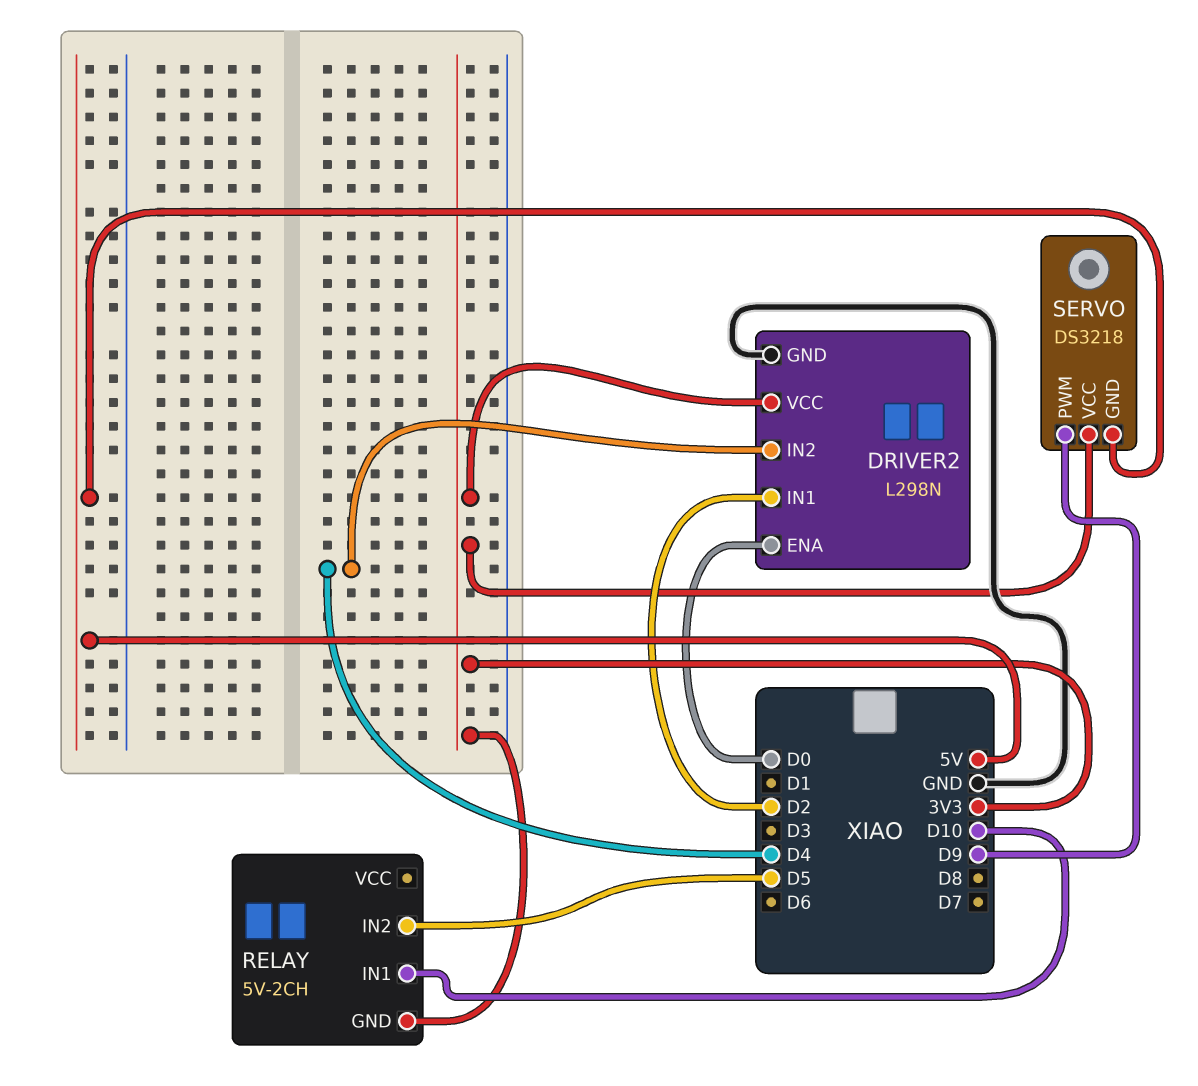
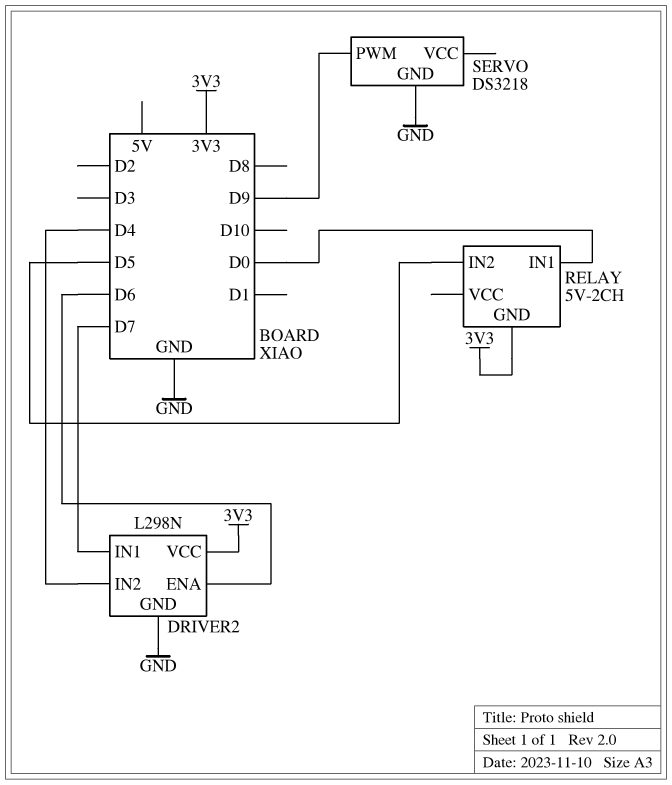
DRIVER2 pin ENA: D0 -> D6
DRIVER2 pin IN1: D2 -> D7
RELAY pin IN1: D10 -> D0
SERVO pin GND: 5V -> GND
SERVO pin VCC: 3V3 -> none

